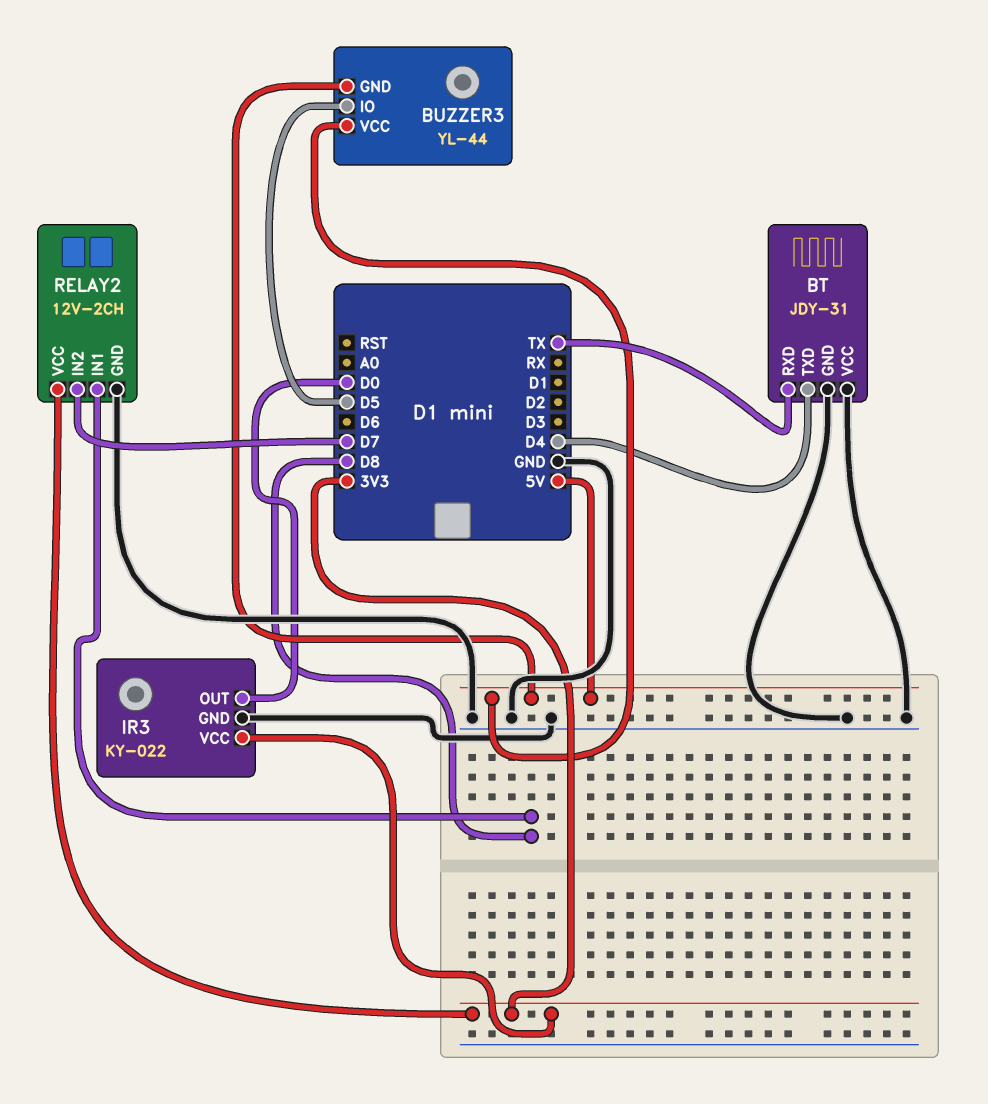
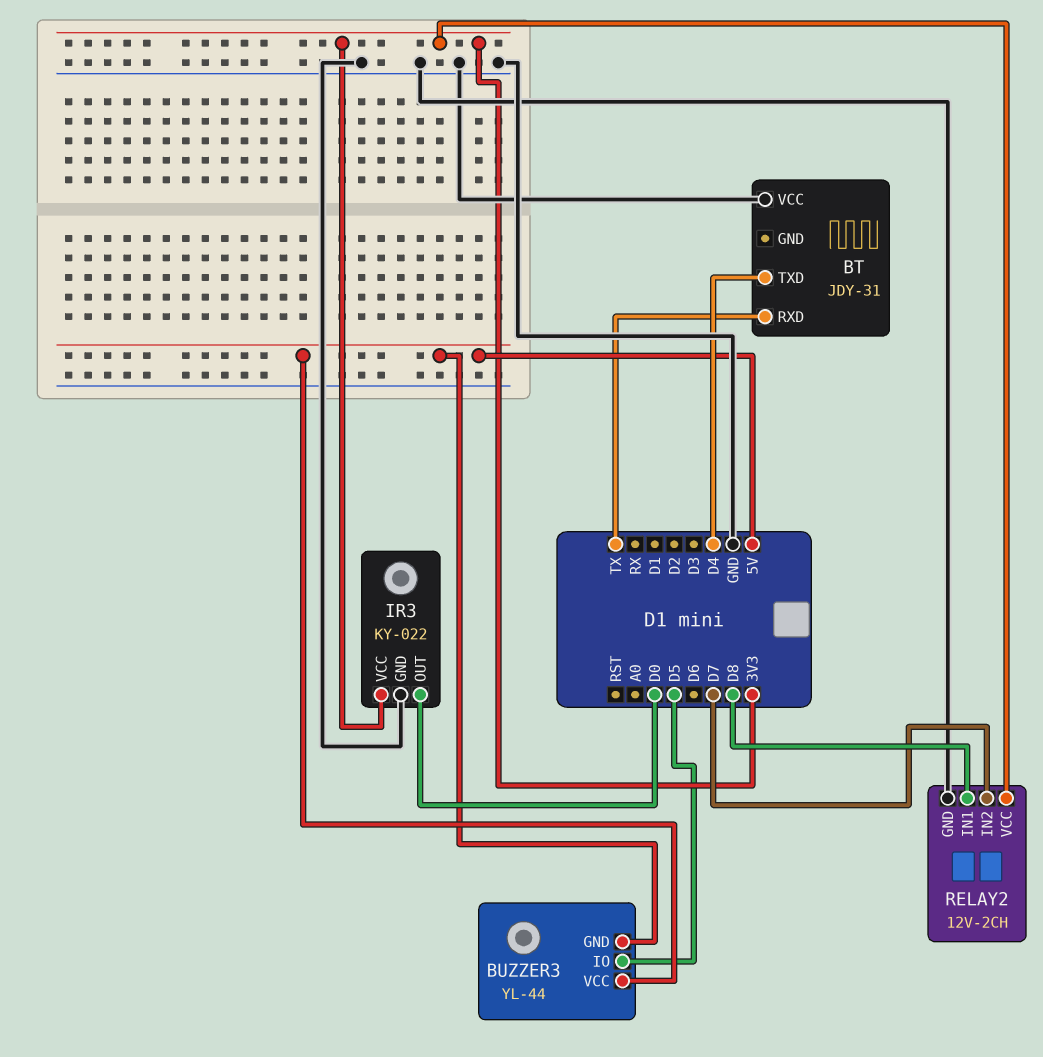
BT pin GND: GND -> none

